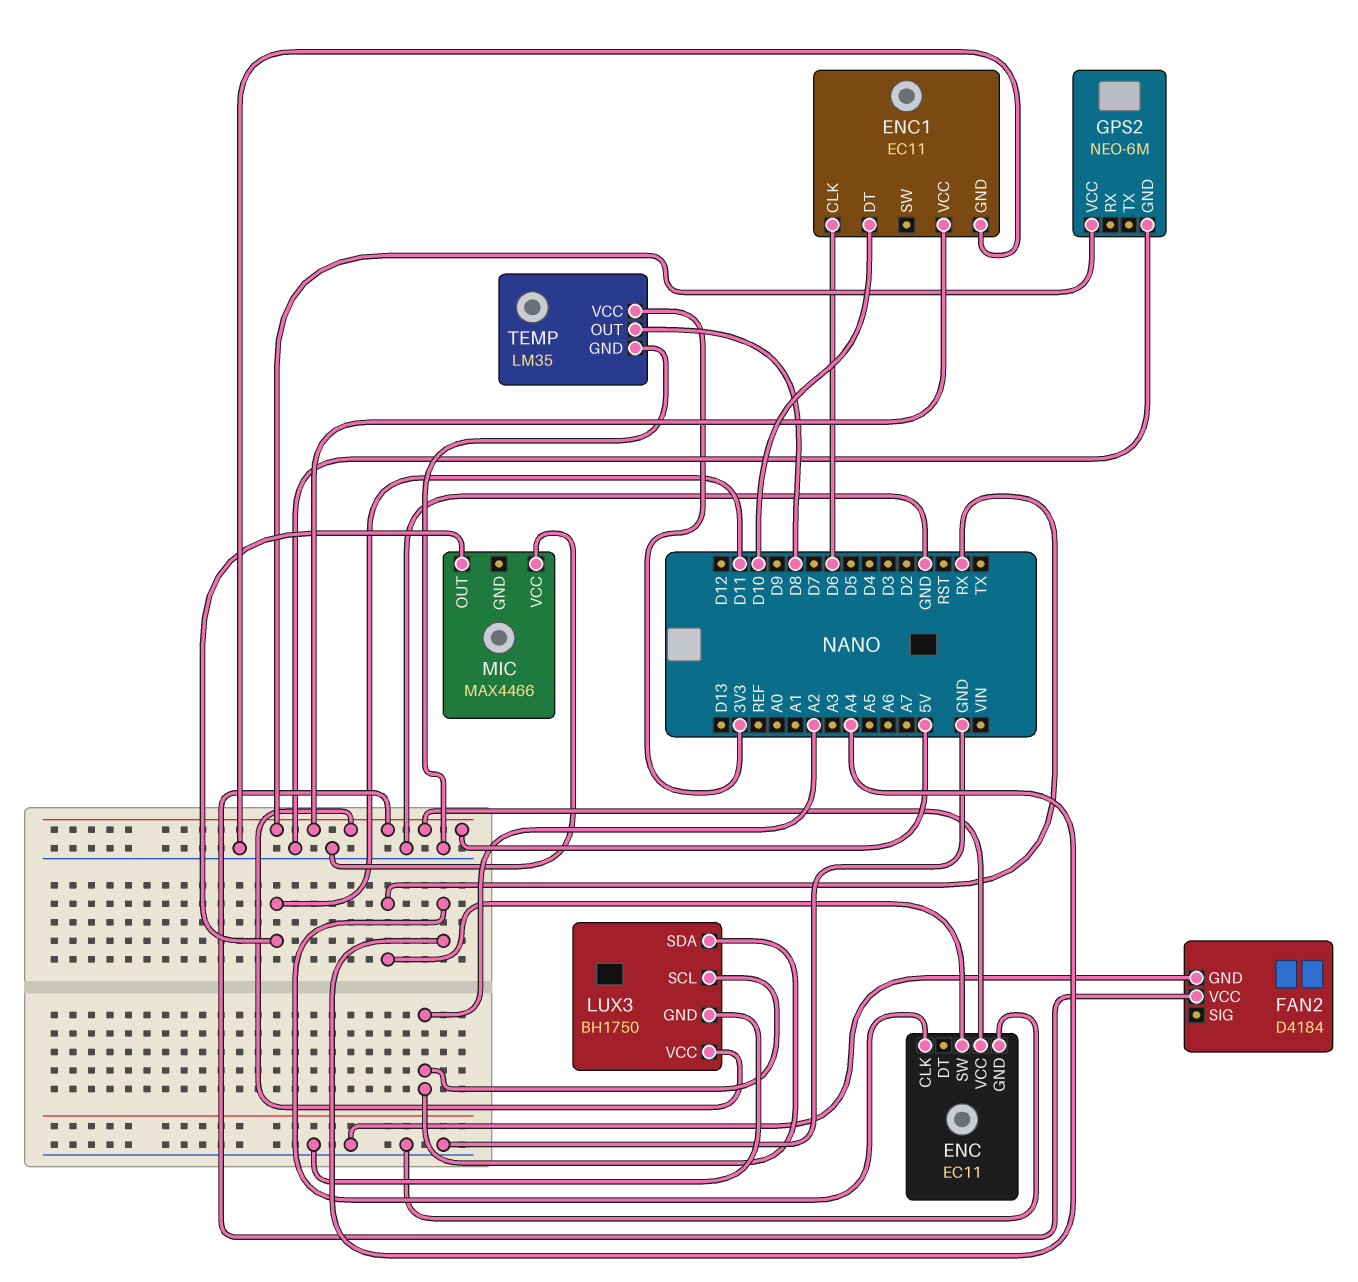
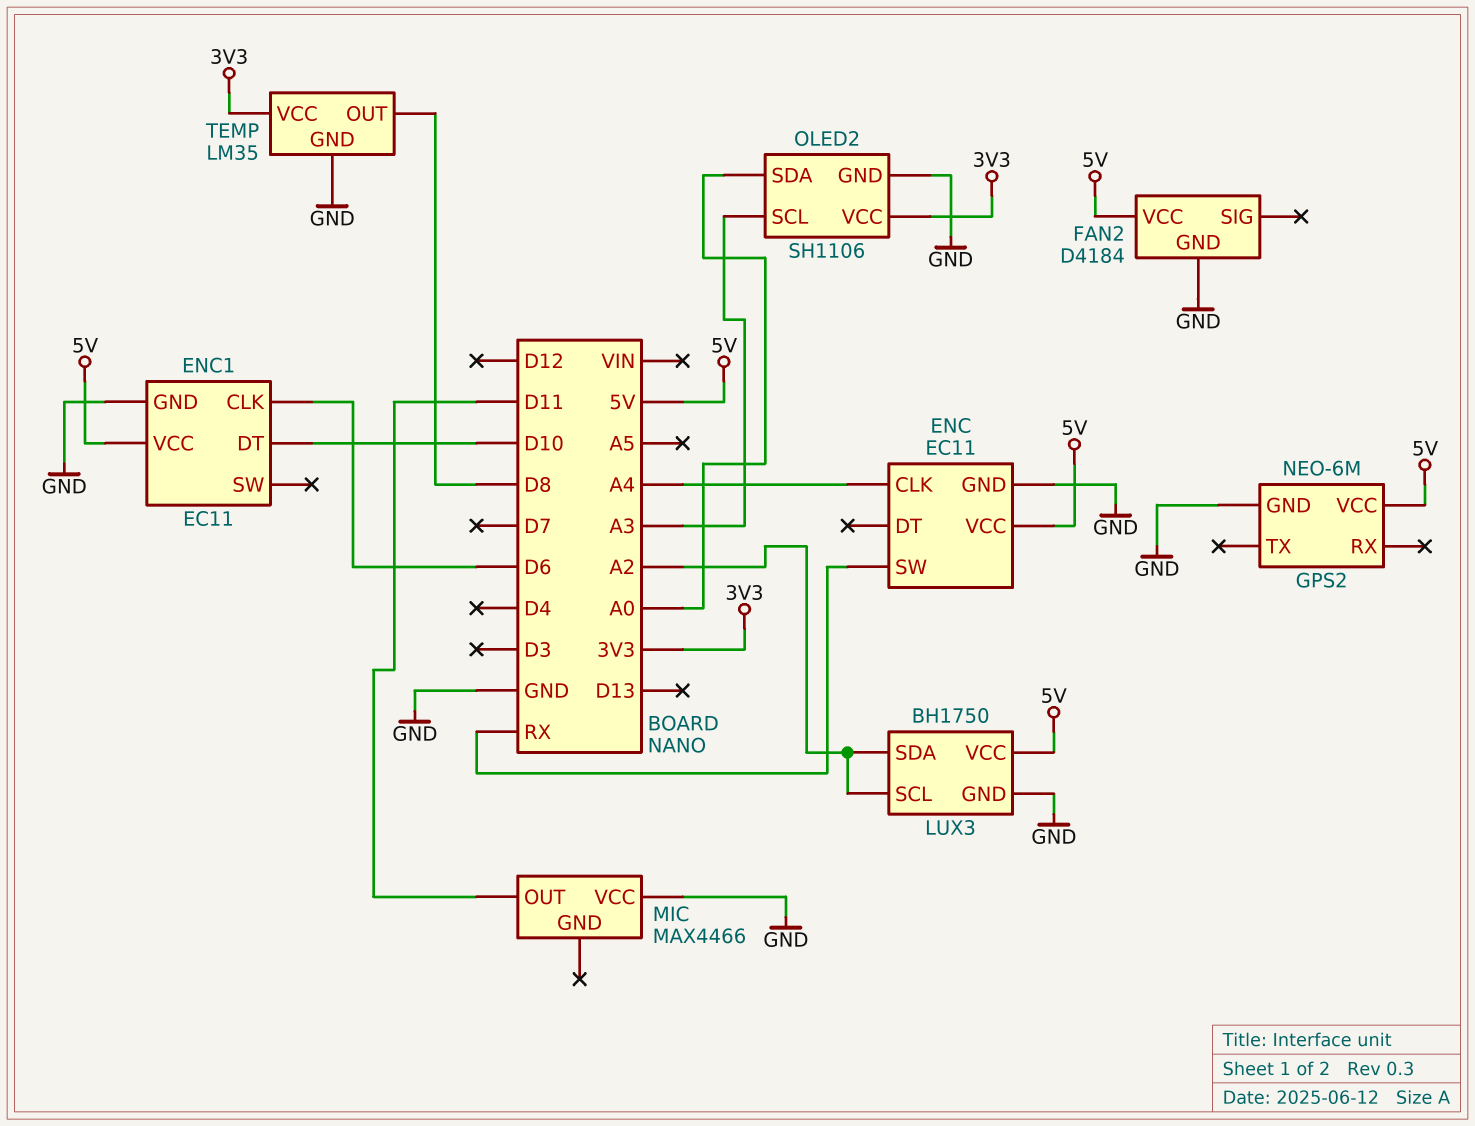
OLED2: none -> SH1106
OLED2 pin GND: none -> GND
OLED2 pin SCL: none -> A3
OLED2 pin SDA: none -> A0
OLED2 pin VCC: none -> 3V3

